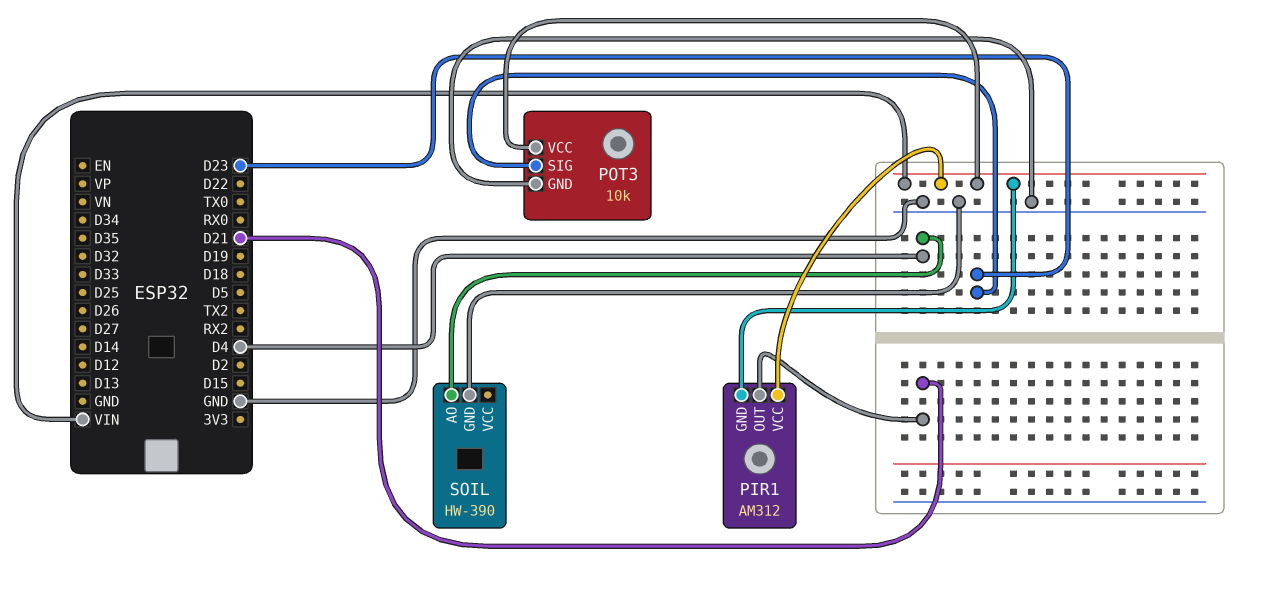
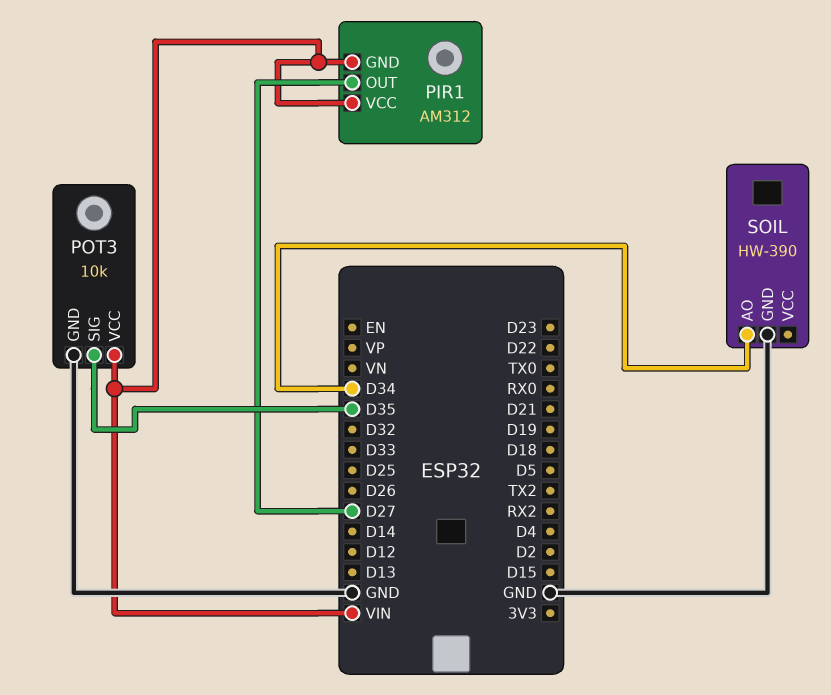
PIR1 pin OUT: D21 -> D27
POT3 pin SIG: D23 -> D35
SOIL pin AO: D4 -> D34

